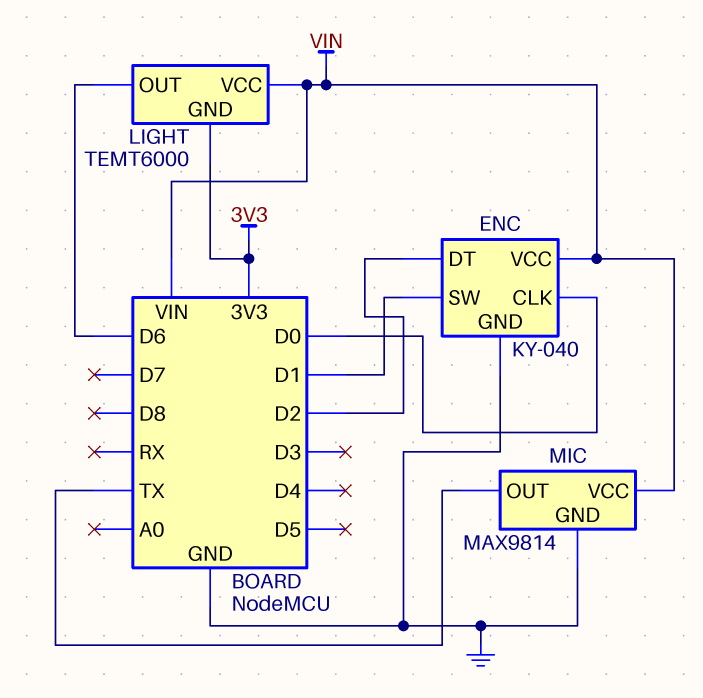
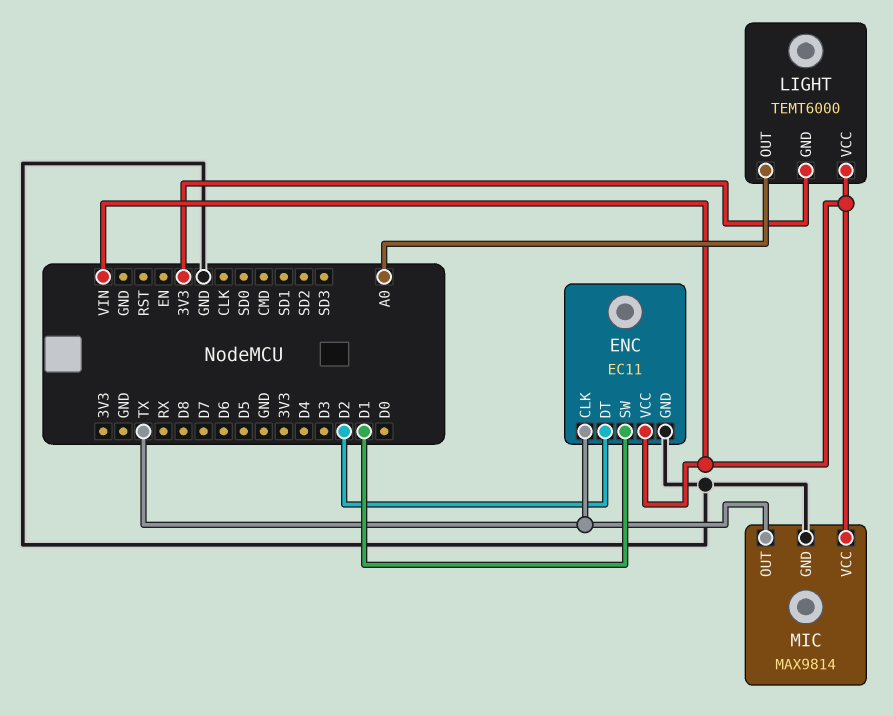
ENC: KY-040 -> EC11
ENC pin CLK: D0 -> TX
LIGHT pin OUT: D6 -> A0

